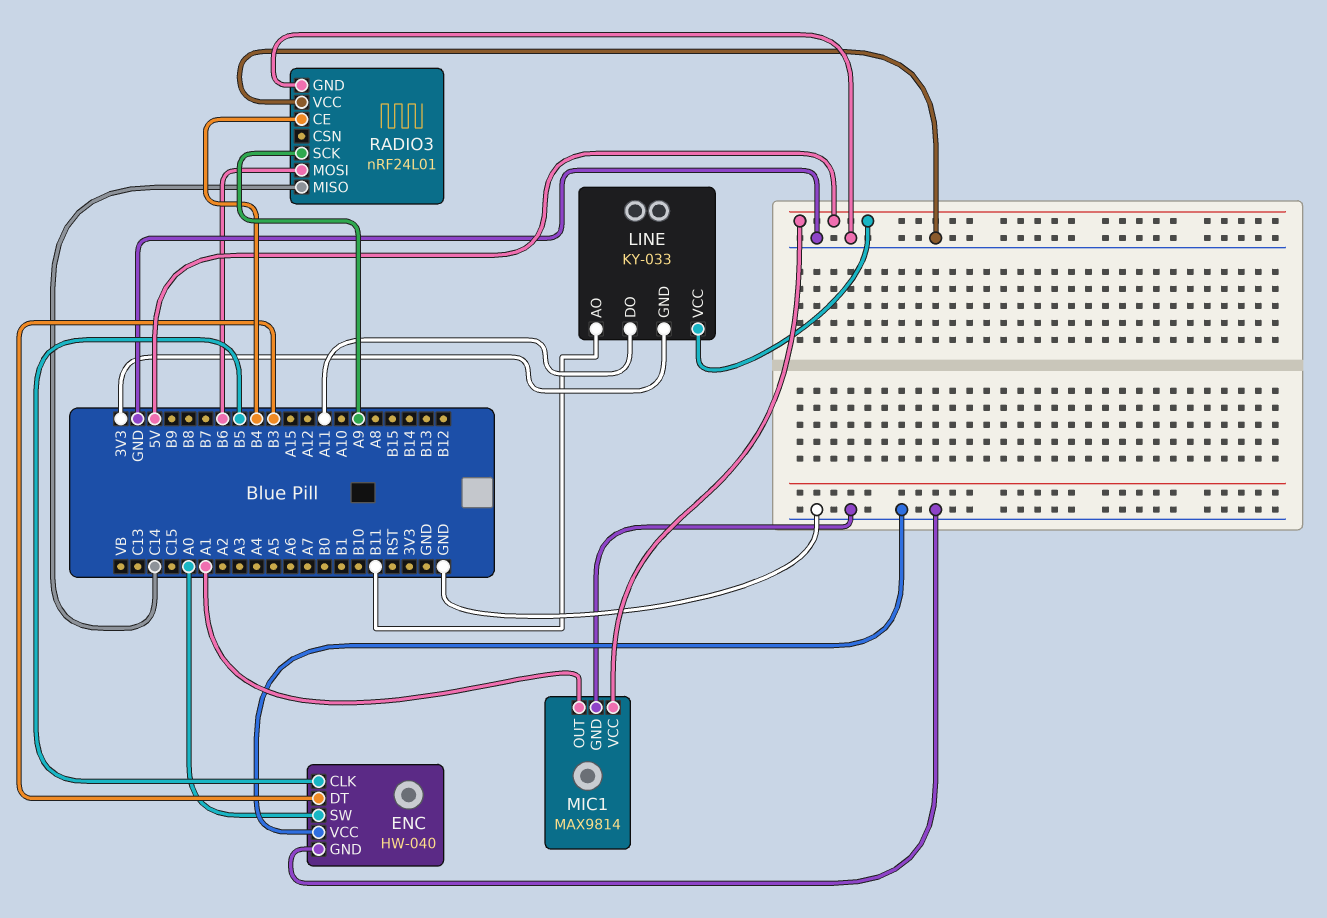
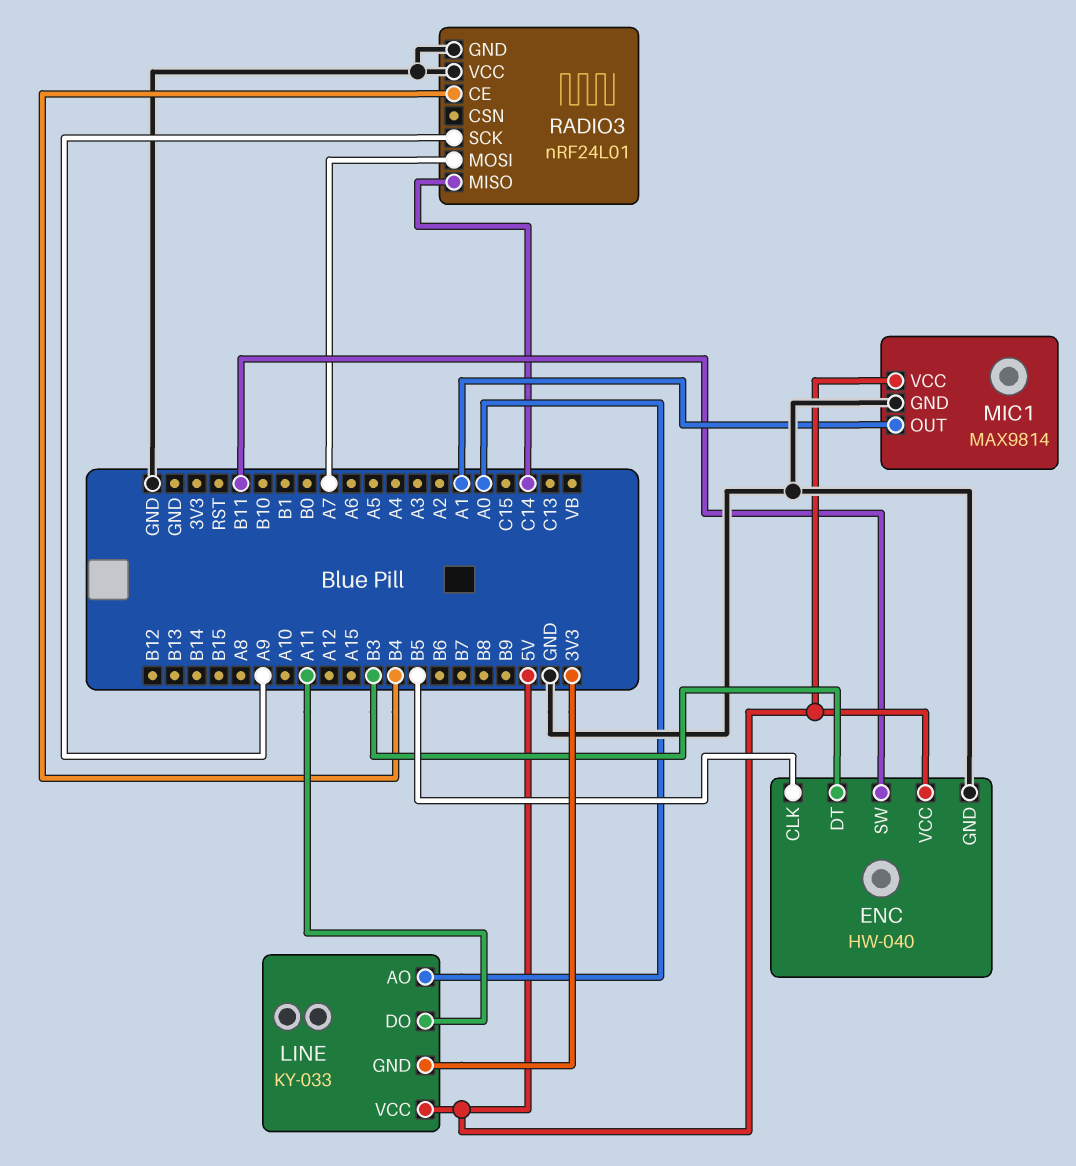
ENC pin SW: A0 -> B11
ENC pin VCC: GND -> 5V
LINE pin AO: B11 -> A0
RADIO3 pin MOSI: B6 -> A7

